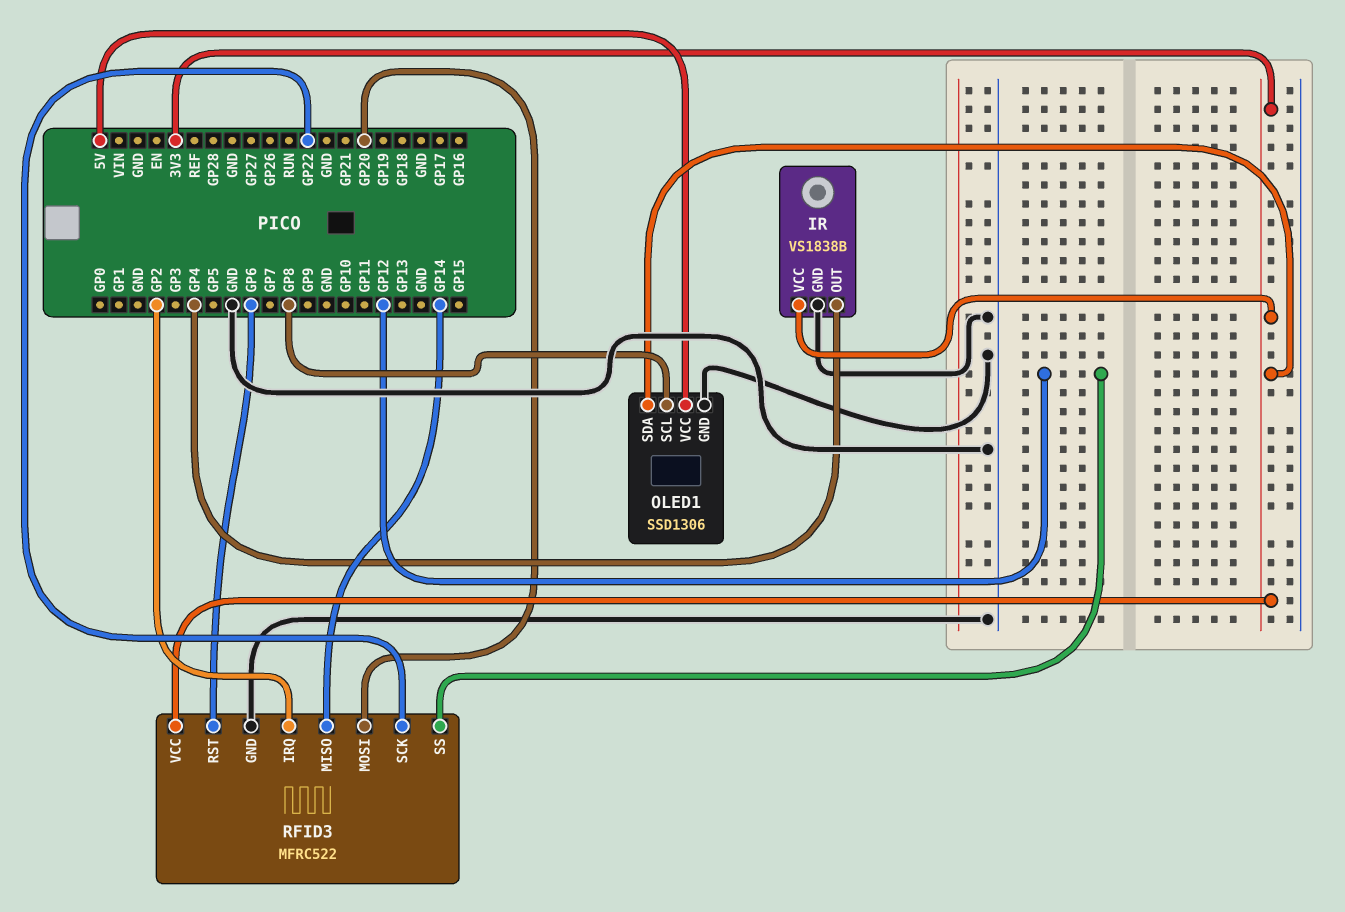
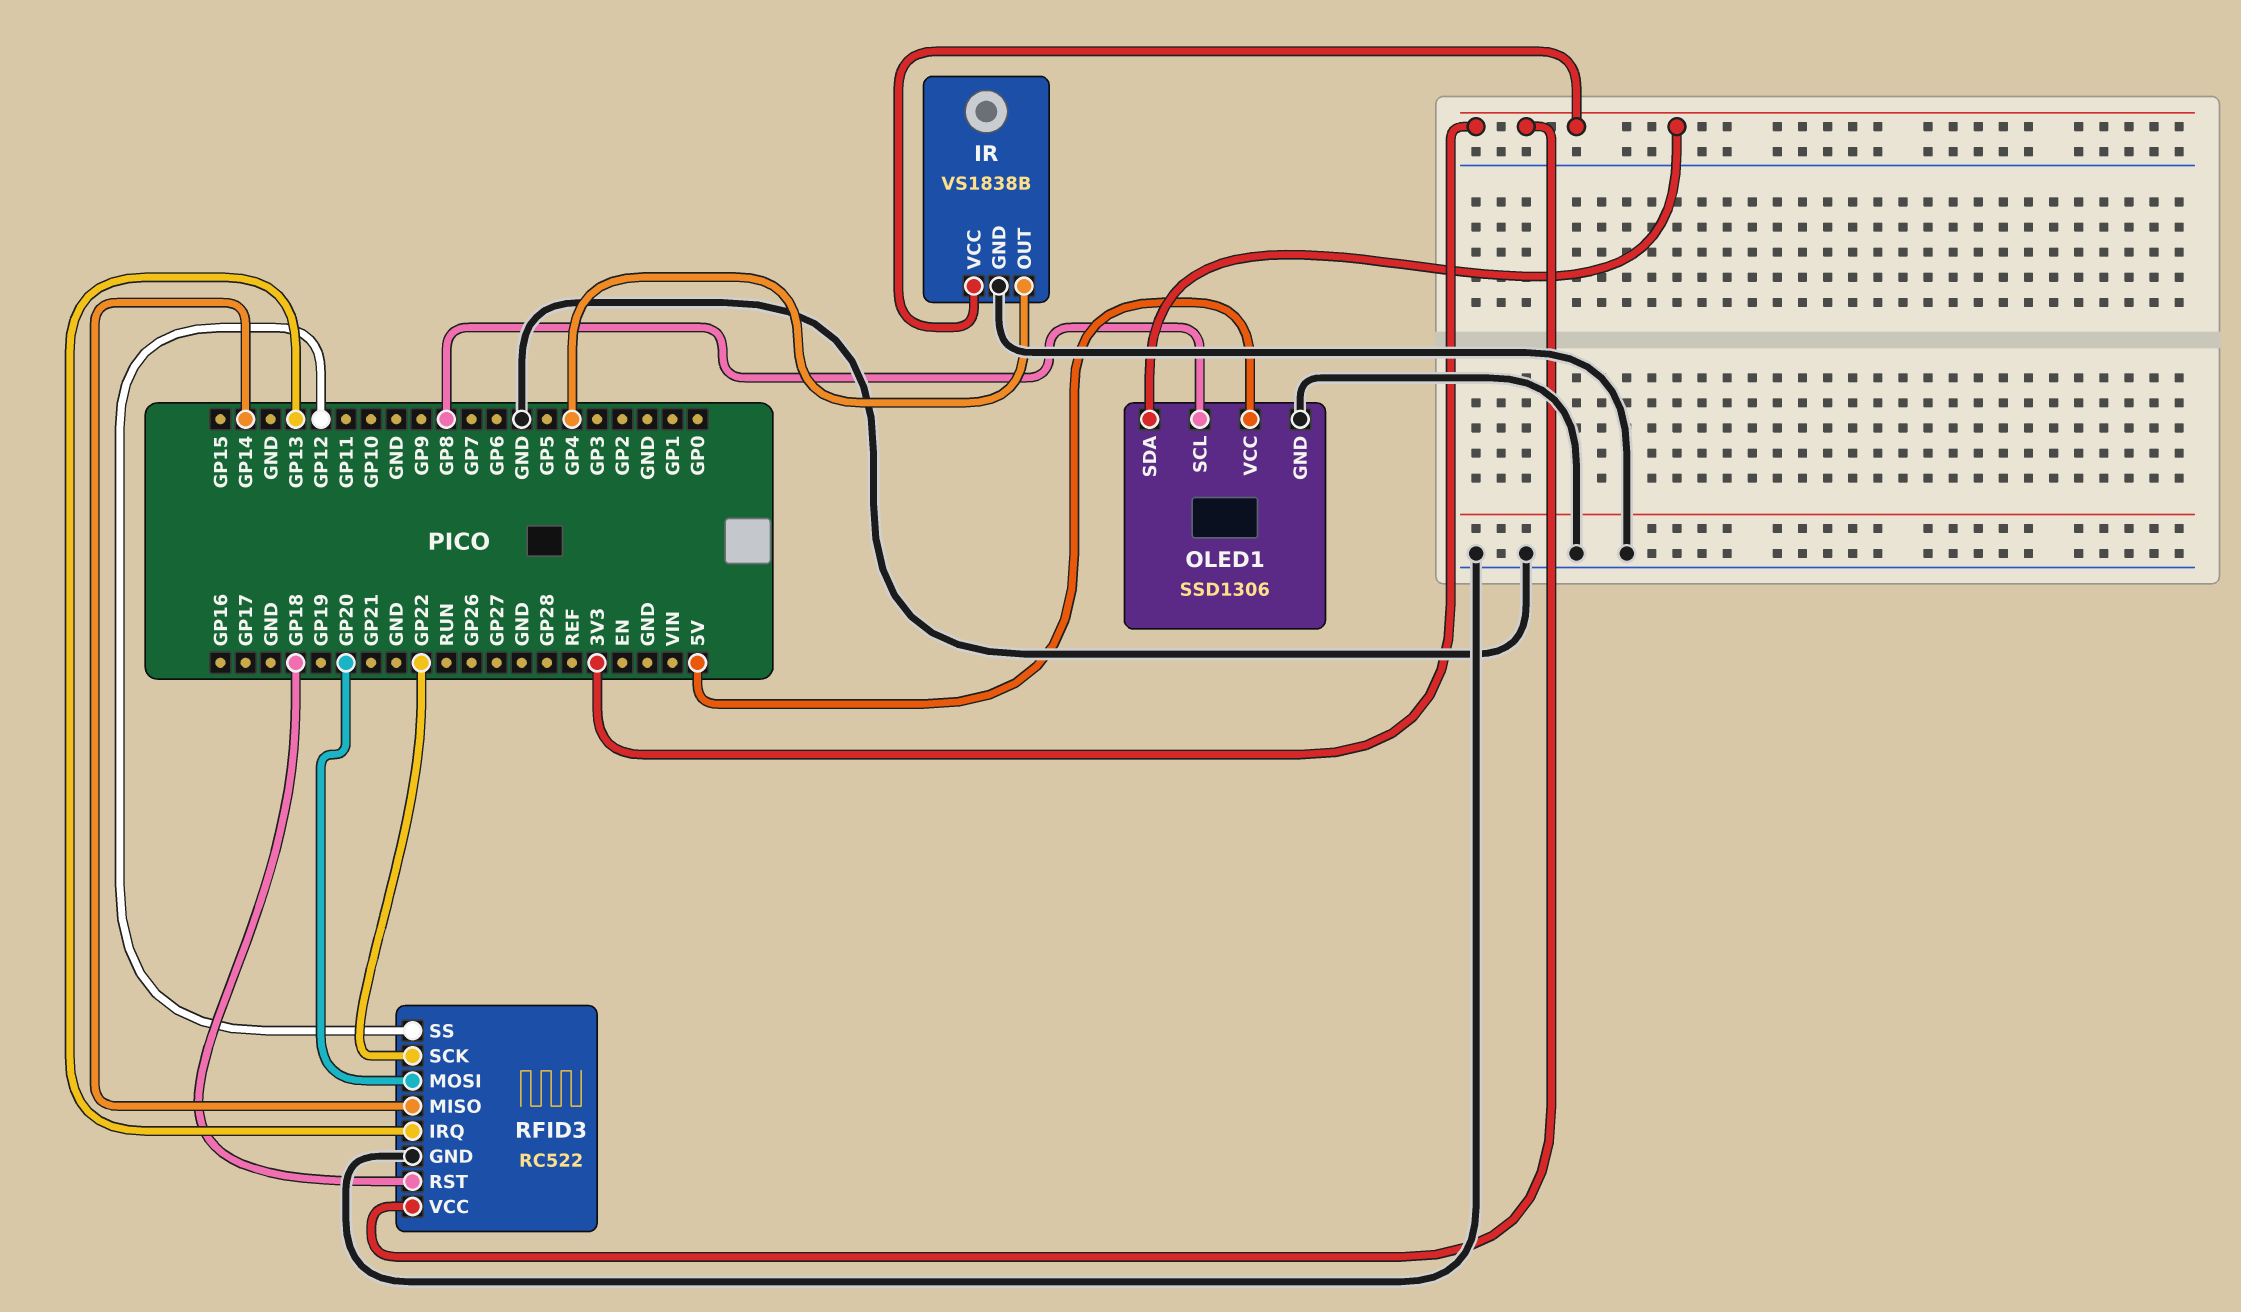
RFID3: MFRC522 -> RC522
RFID3 pin IRQ: GP2 -> GP13
RFID3 pin RST: GP6 -> GP18

